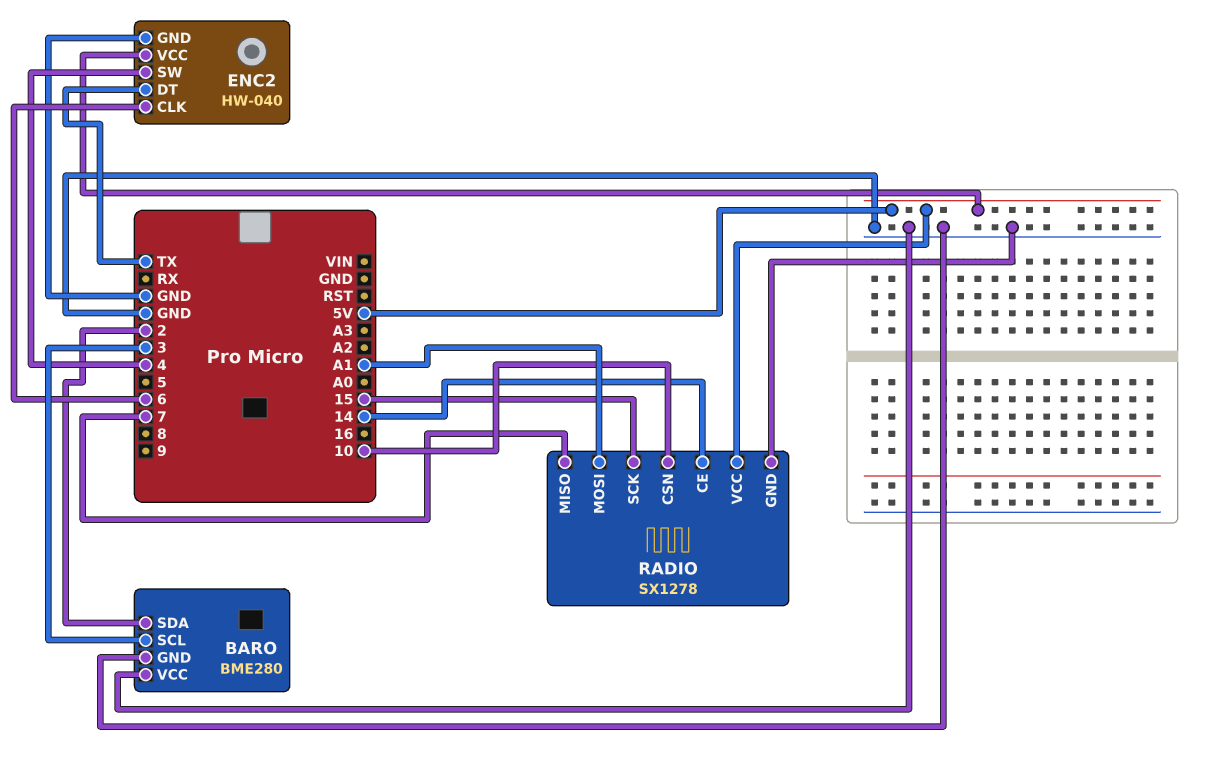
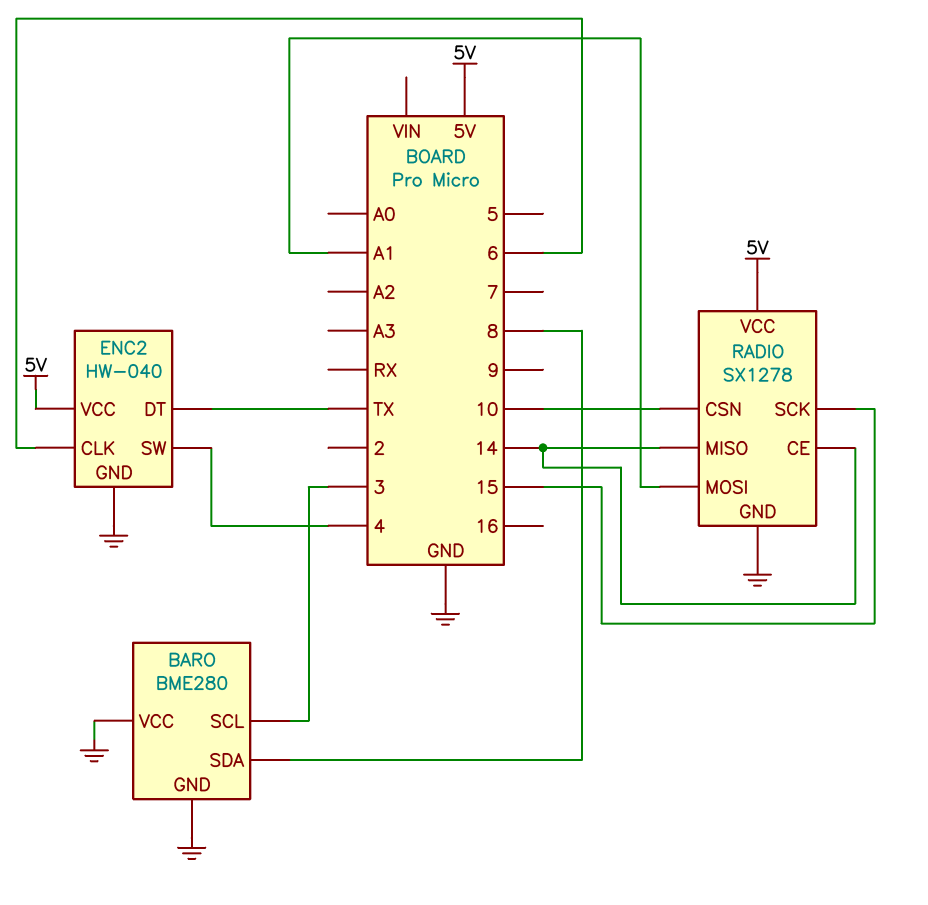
BARO pin SDA: 2 -> 8
RADIO pin MISO: 7 -> 14

